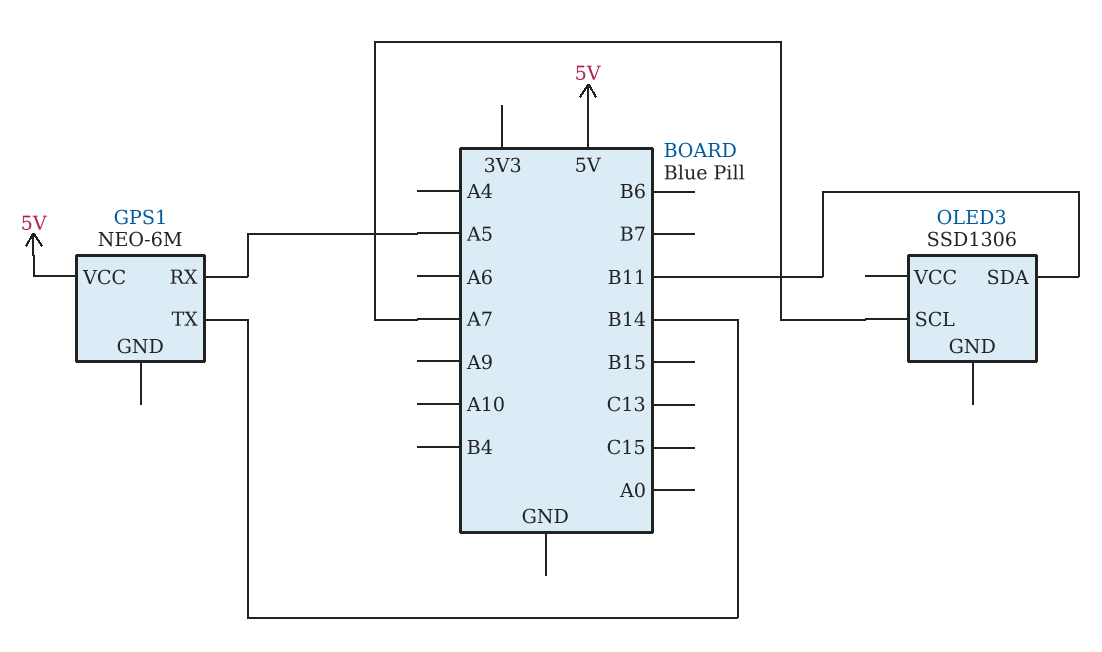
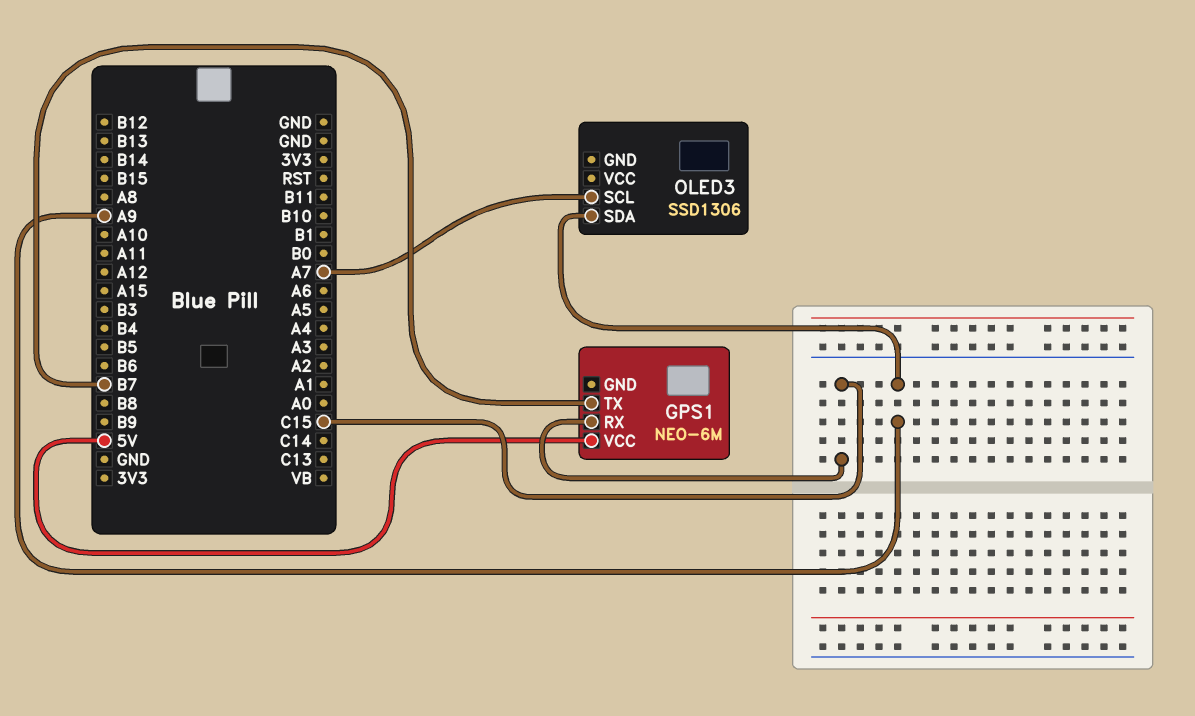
GPS1 pin RX: A5 -> C15
GPS1 pin TX: B14 -> B7
OLED3 pin SDA: B11 -> A9

